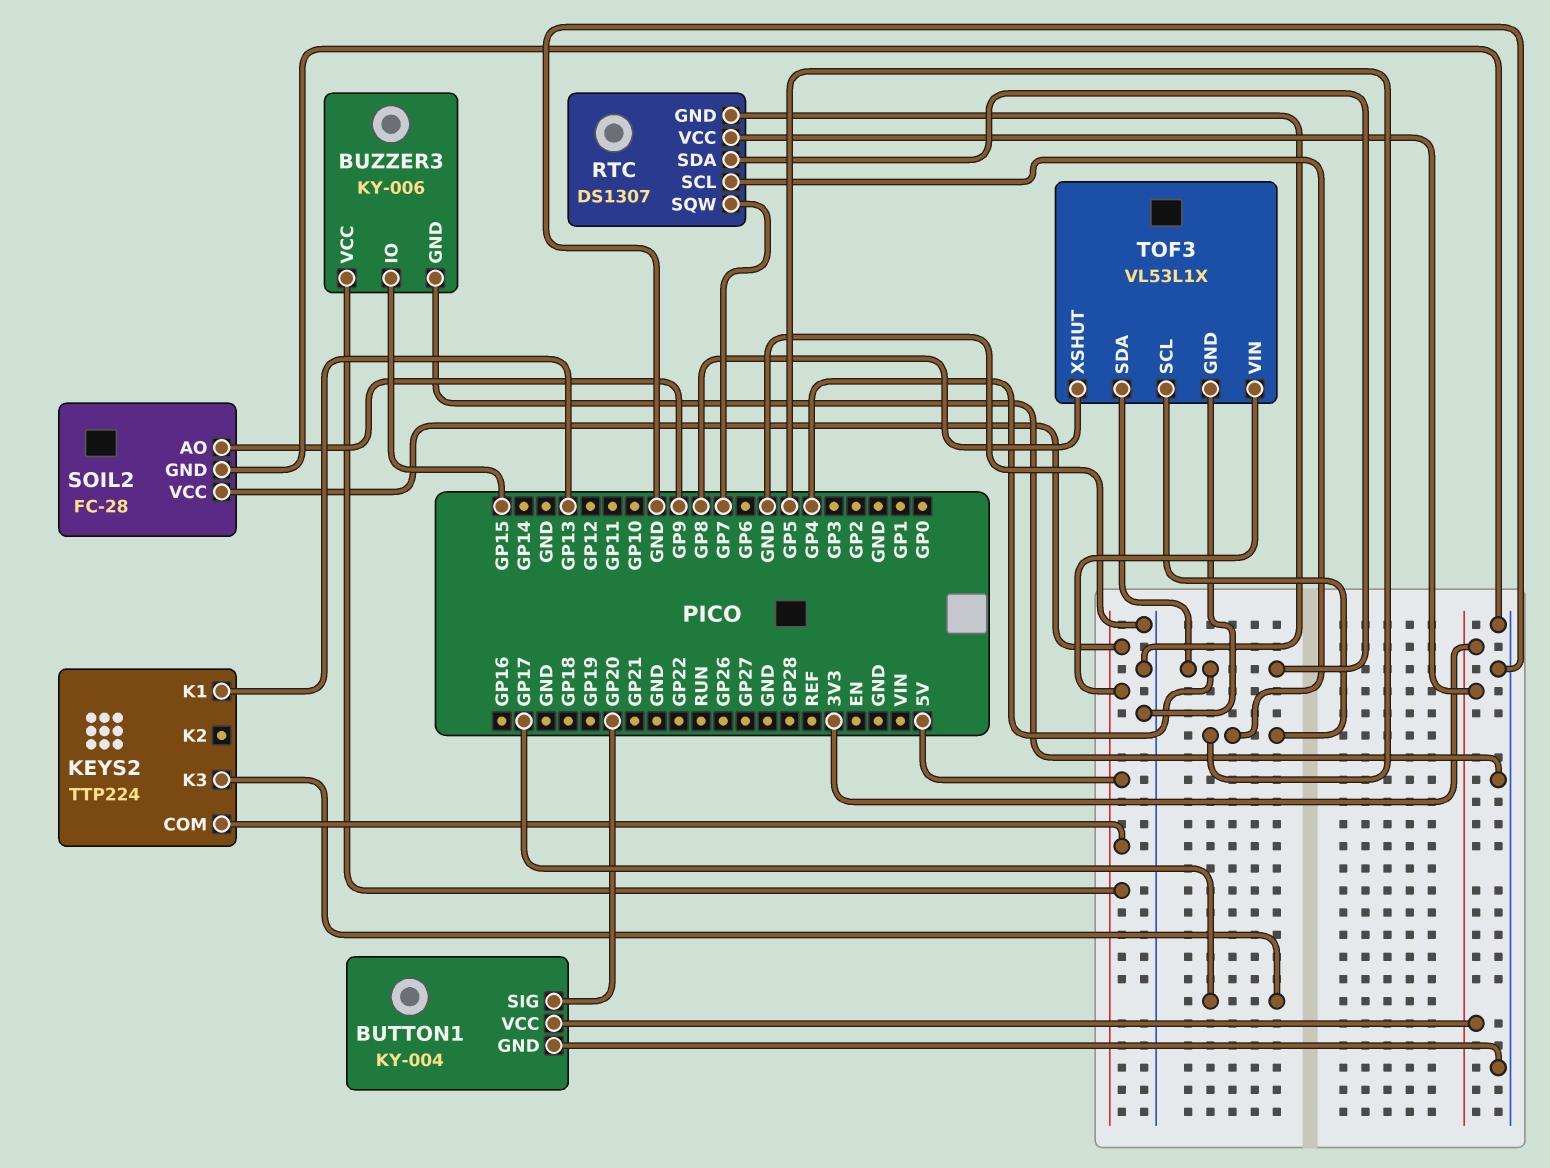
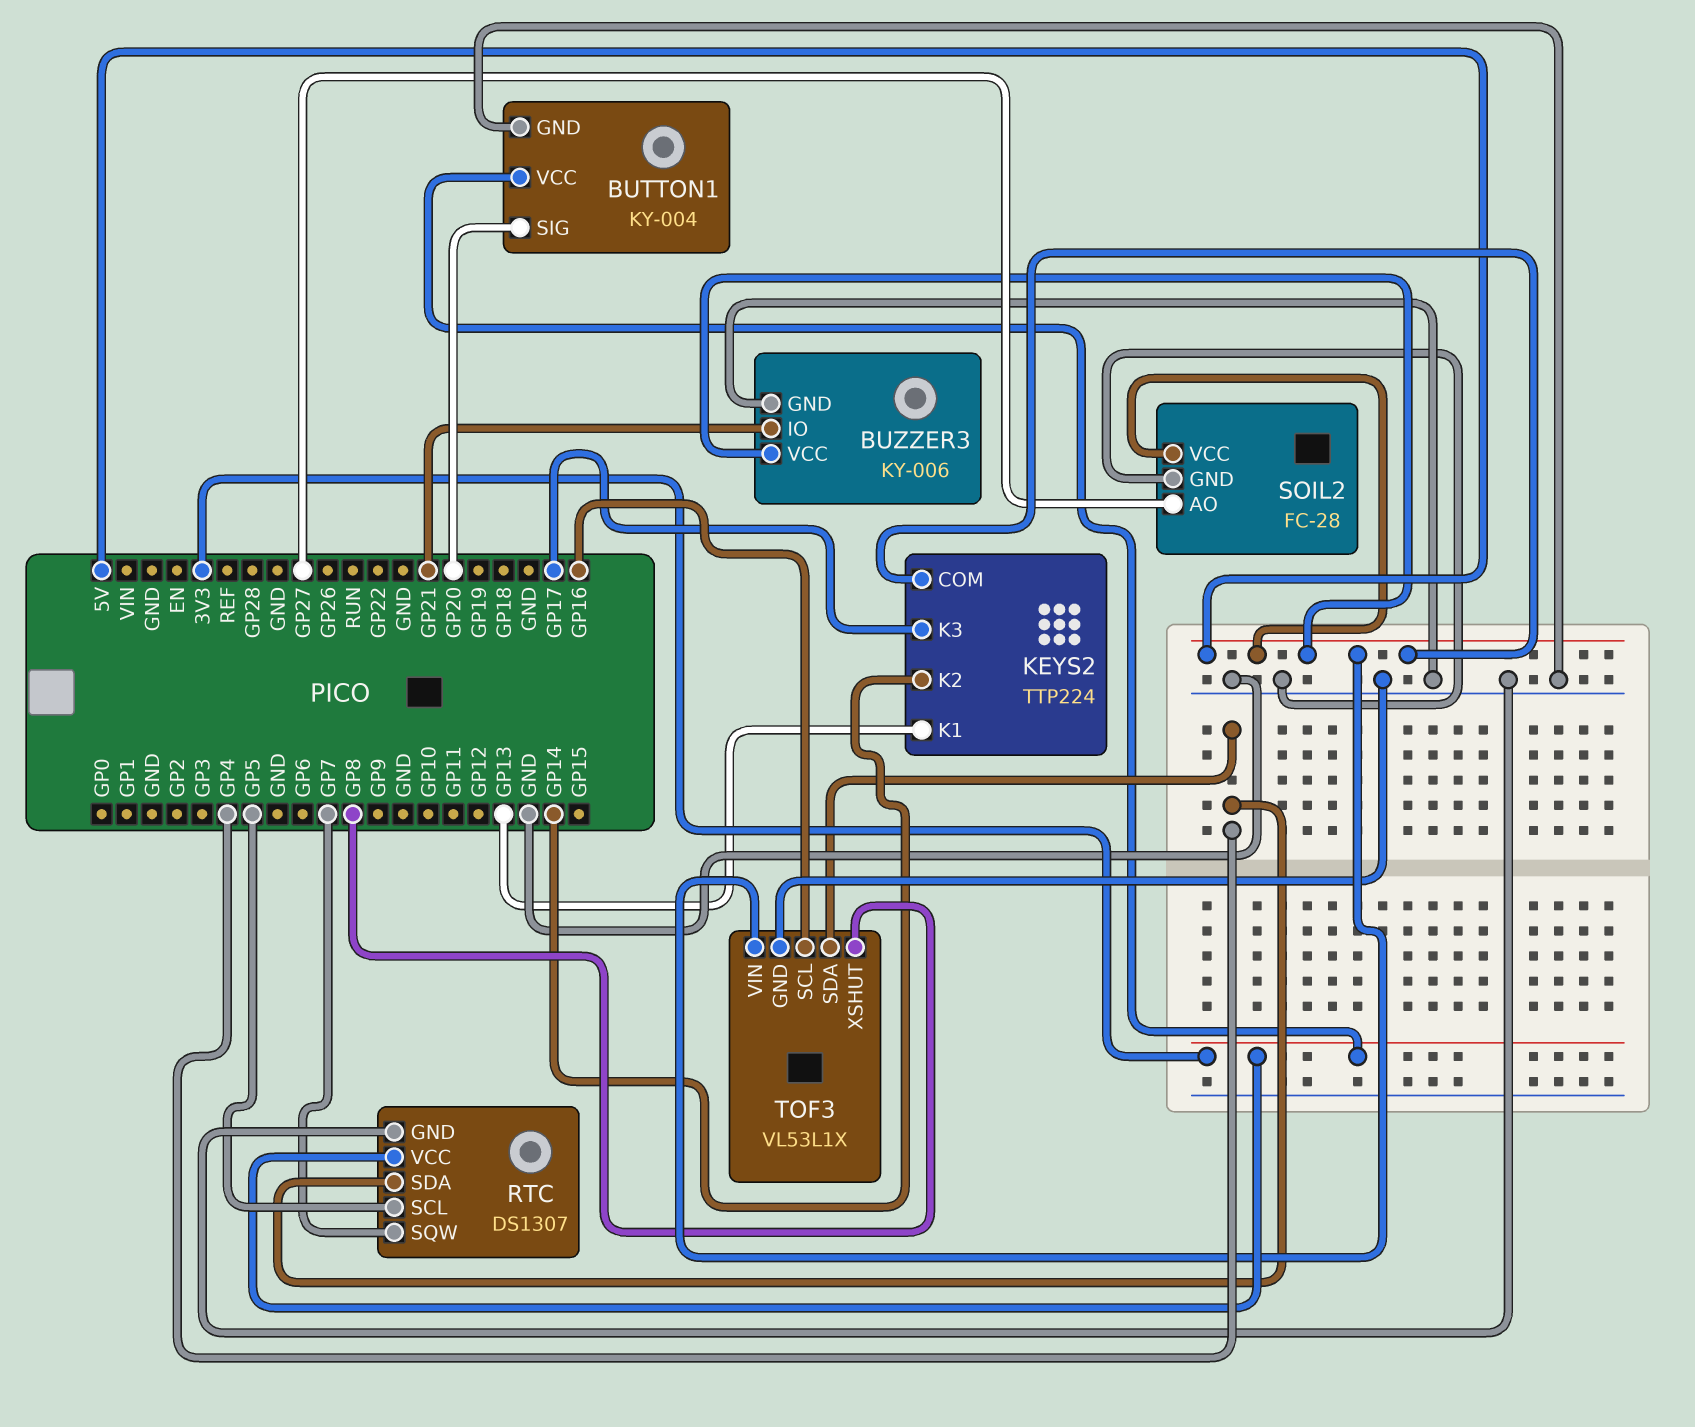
BUZZER3 pin IO: GP15 -> GP21
KEYS2 pin K2: none -> GP14
SOIL2 pin AO: GP9 -> GP27
TOF3 pin SCL: GP5 -> GP16

